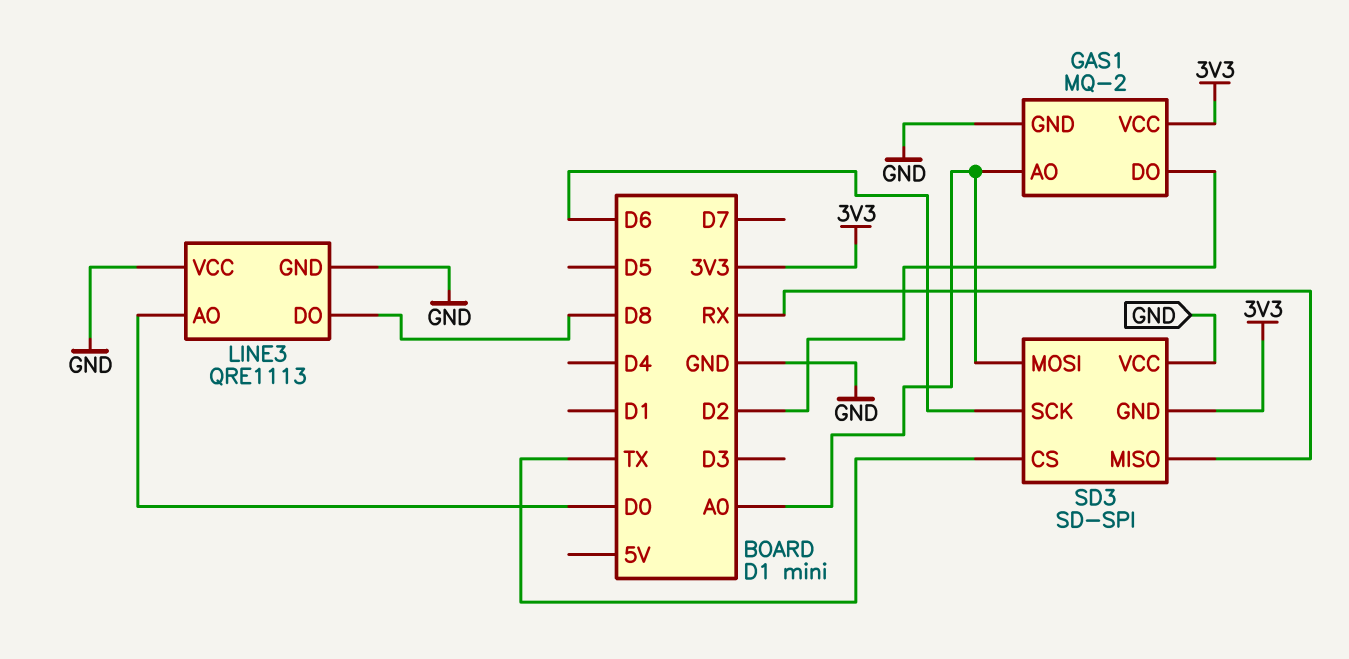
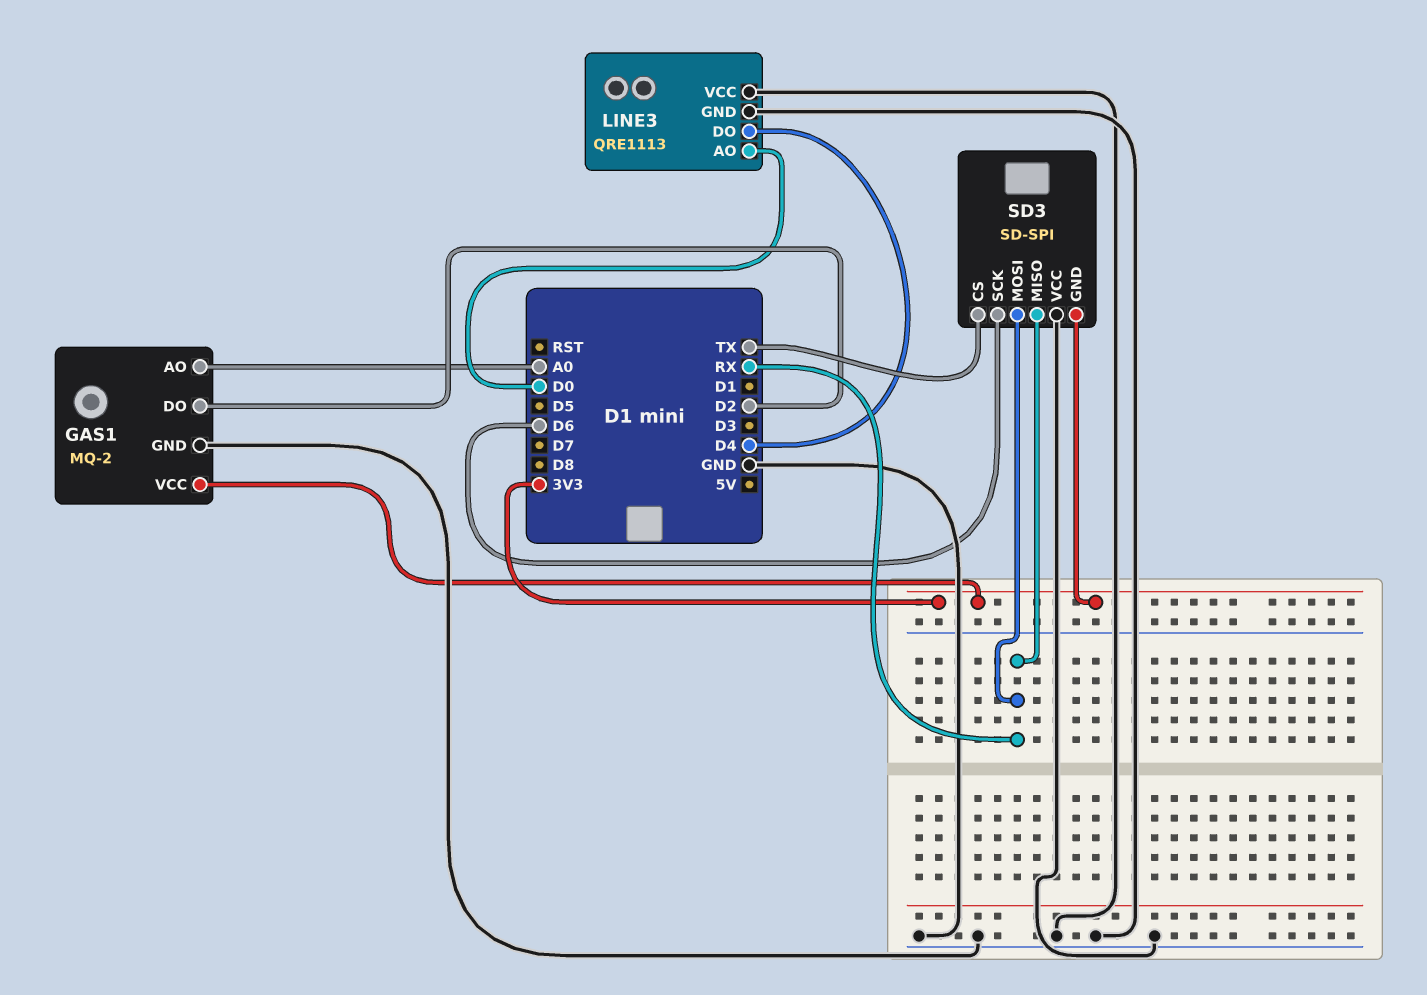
LINE3 pin DO: D8 -> D4
SD3 pin MOSI: A0 -> RX

